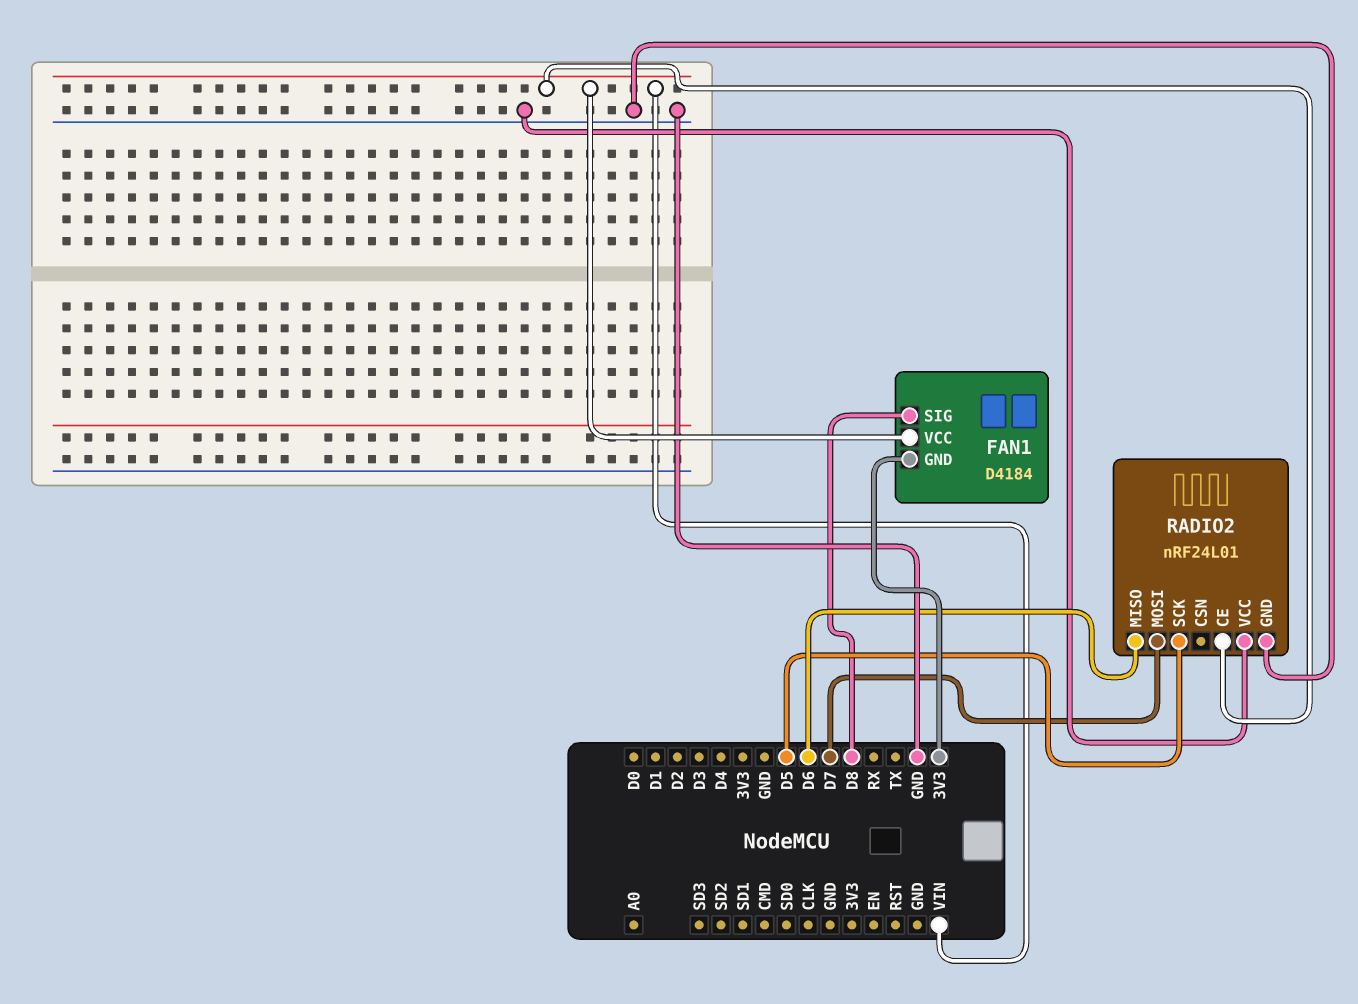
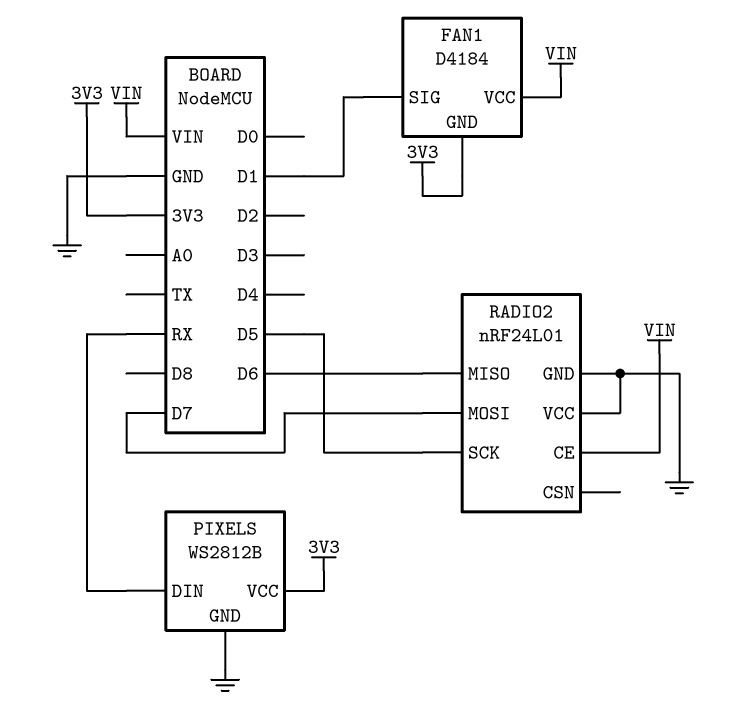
FAN1 pin SIG: D8 -> D1
PIXELS: none -> WS2812B
PIXELS pin DIN: none -> RX
PIXELS pin GND: none -> GND
PIXELS pin VCC: none -> 3V3

